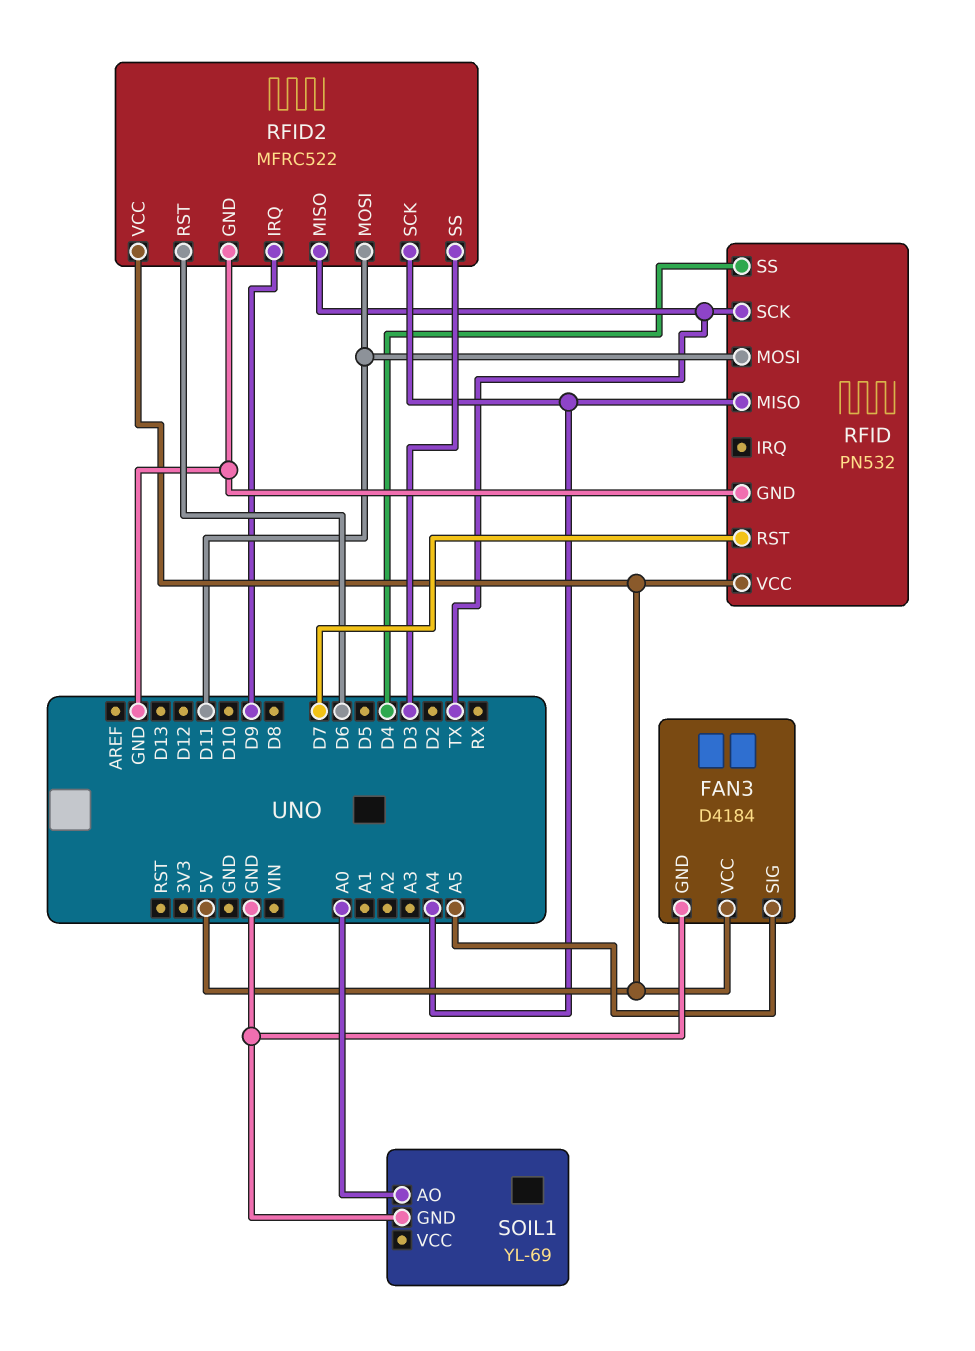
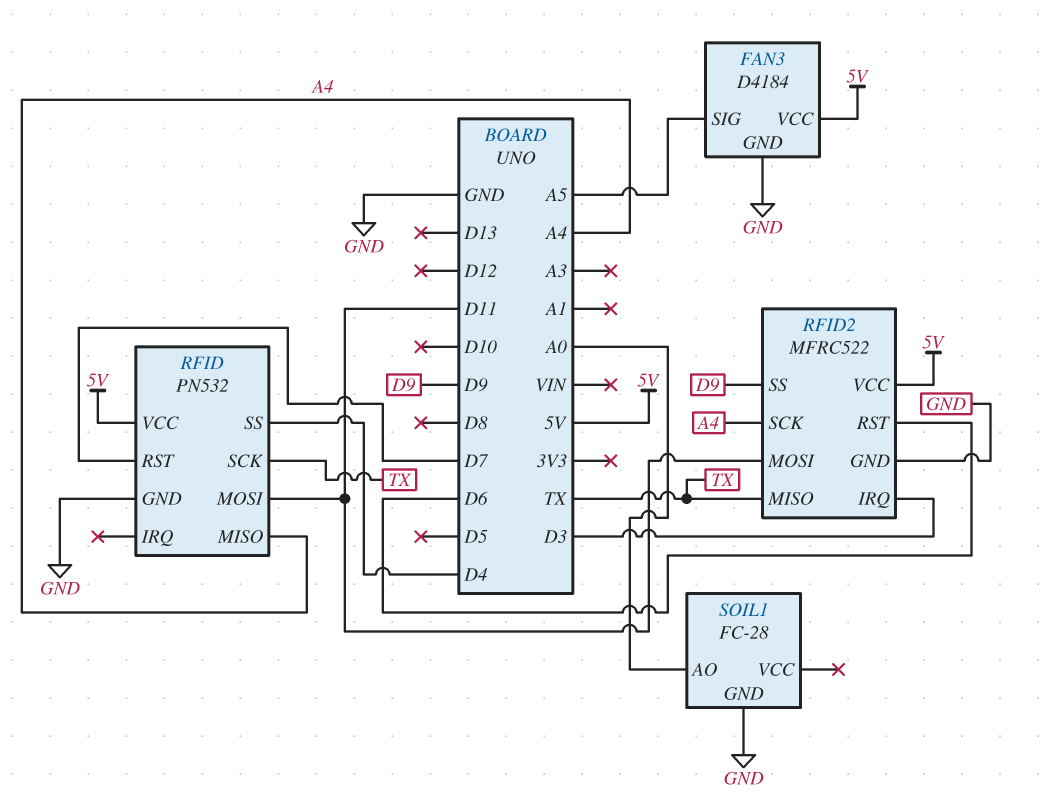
RFID2 pin IRQ: D9 -> D3
RFID2 pin SS: D3 -> D9
SOIL1: YL-69 -> FC-28

